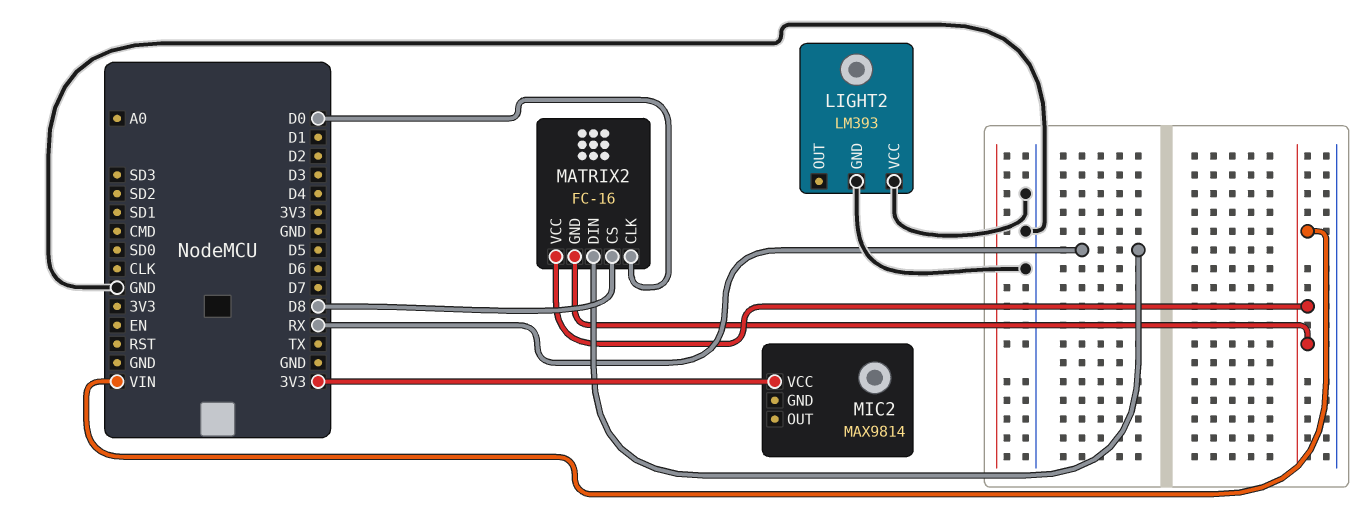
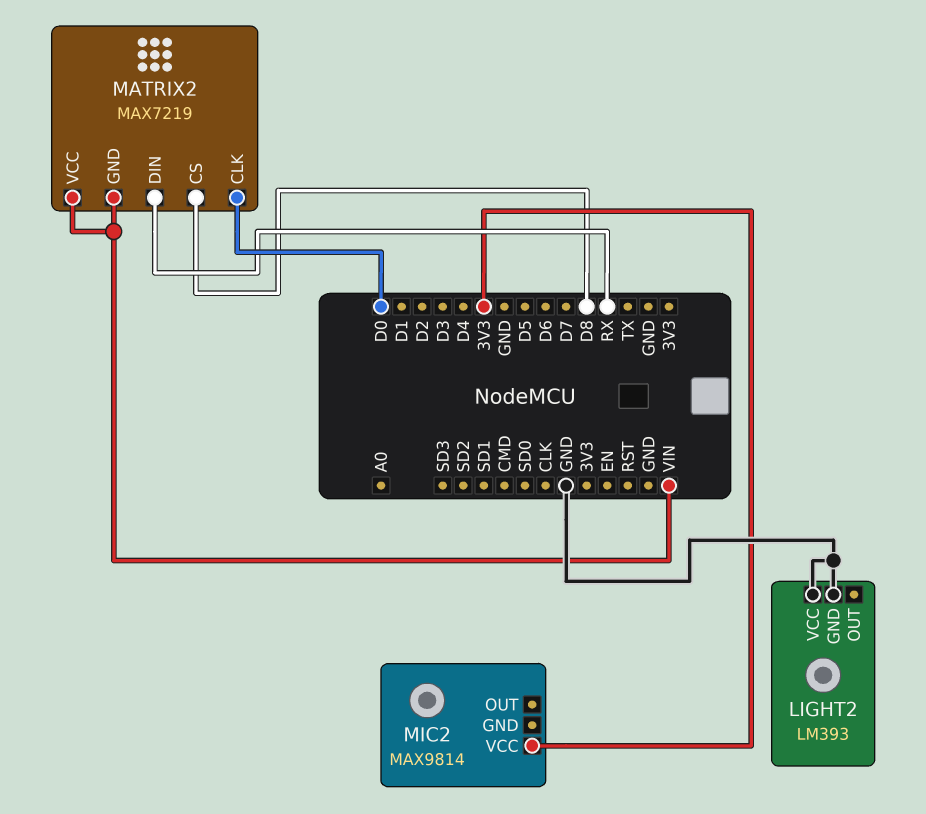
MATRIX2: FC-16 -> MAX7219

